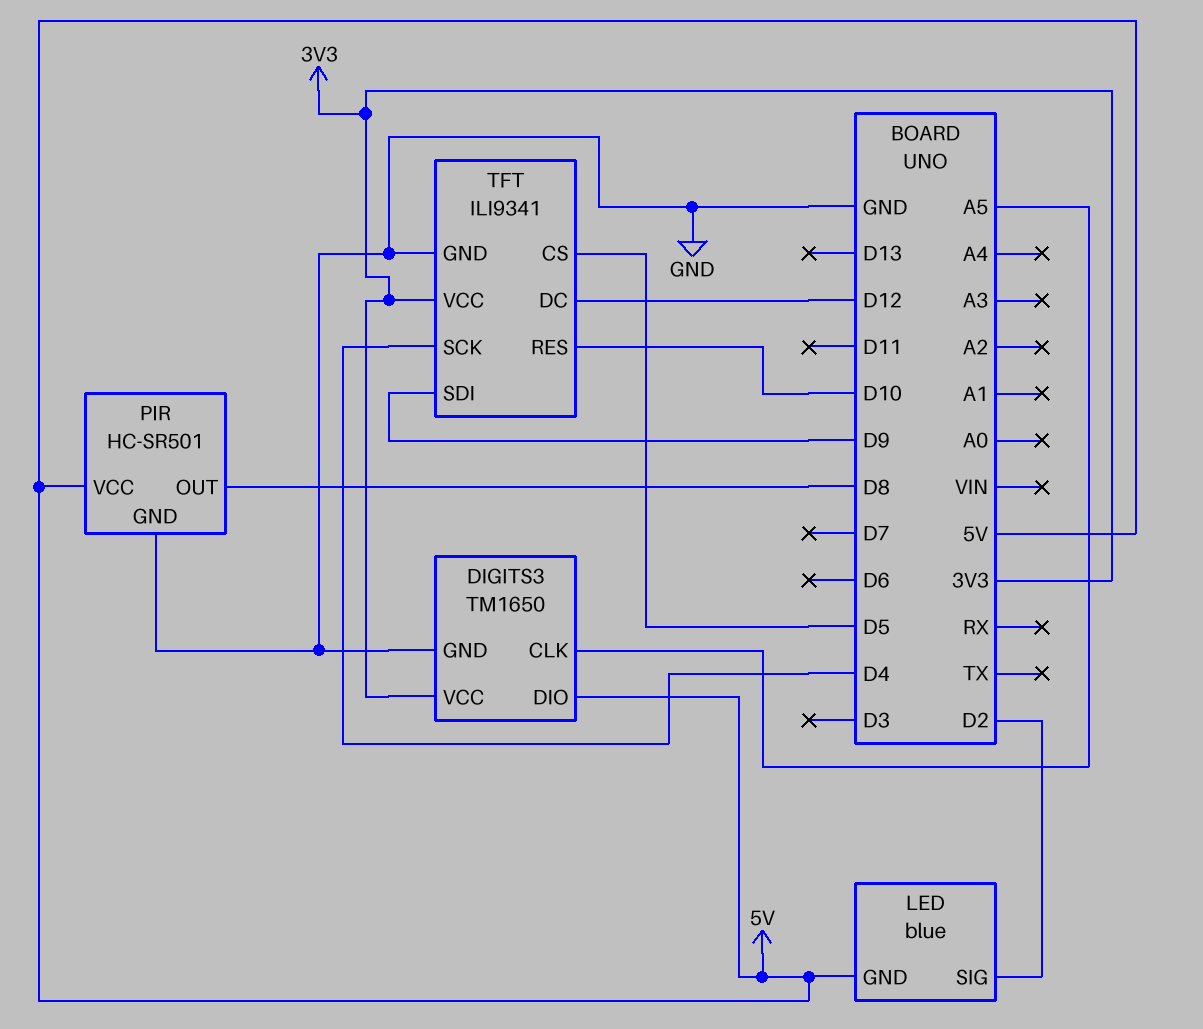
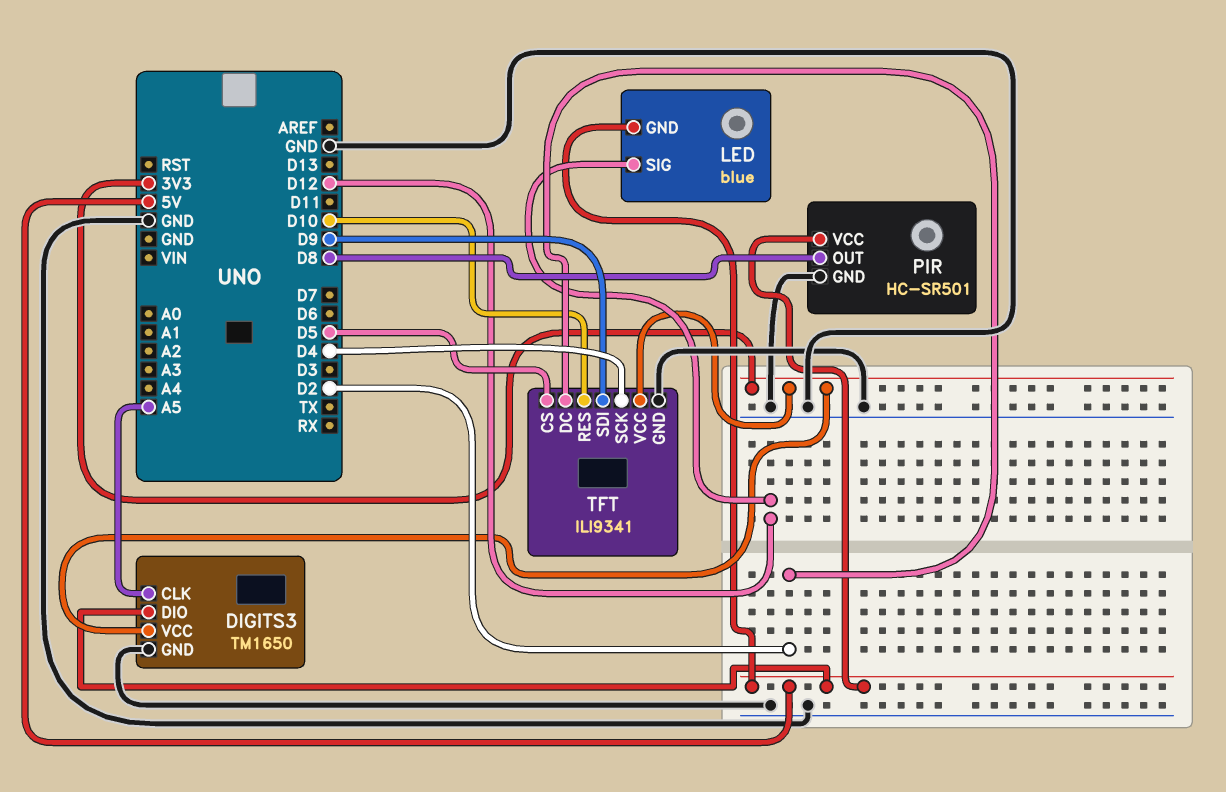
LED pin SIG: D2 -> D12
TFT pin DC: D12 -> D2

